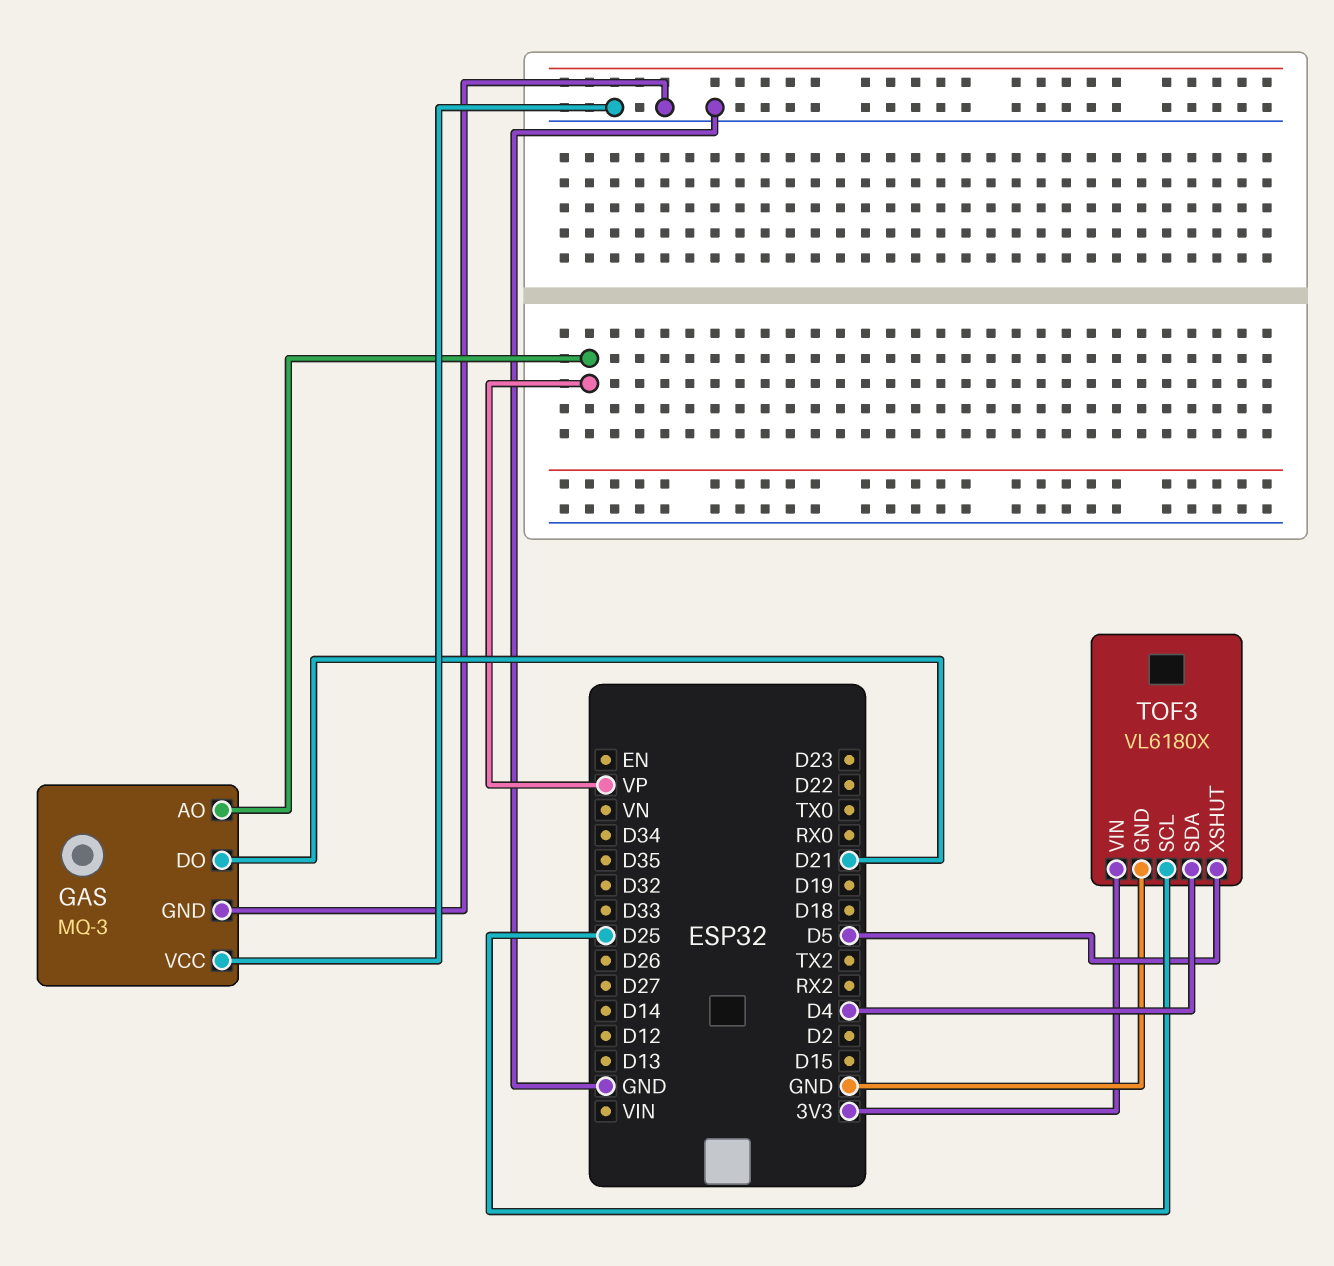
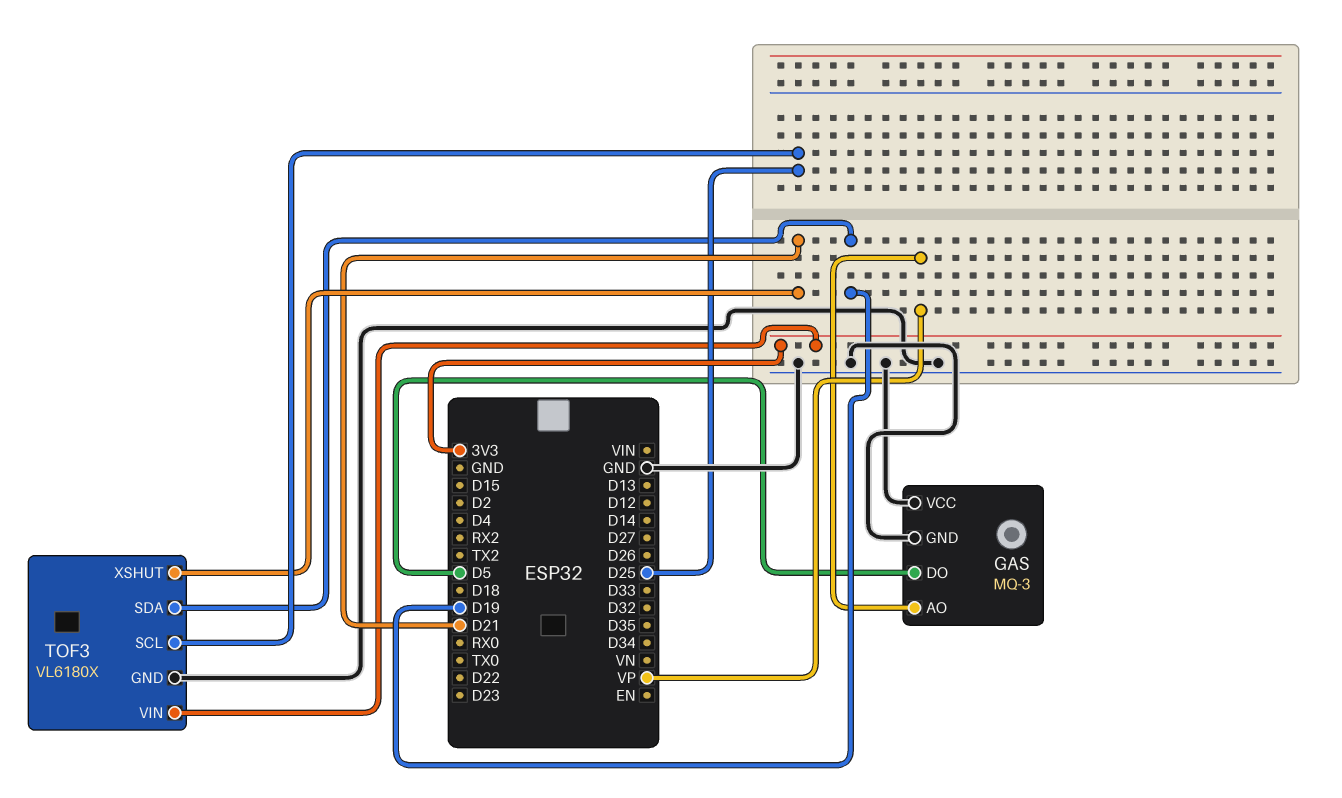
GAS pin DO: D21 -> D5
TOF3 pin SDA: D4 -> D19
TOF3 pin XSHUT: D5 -> D21

